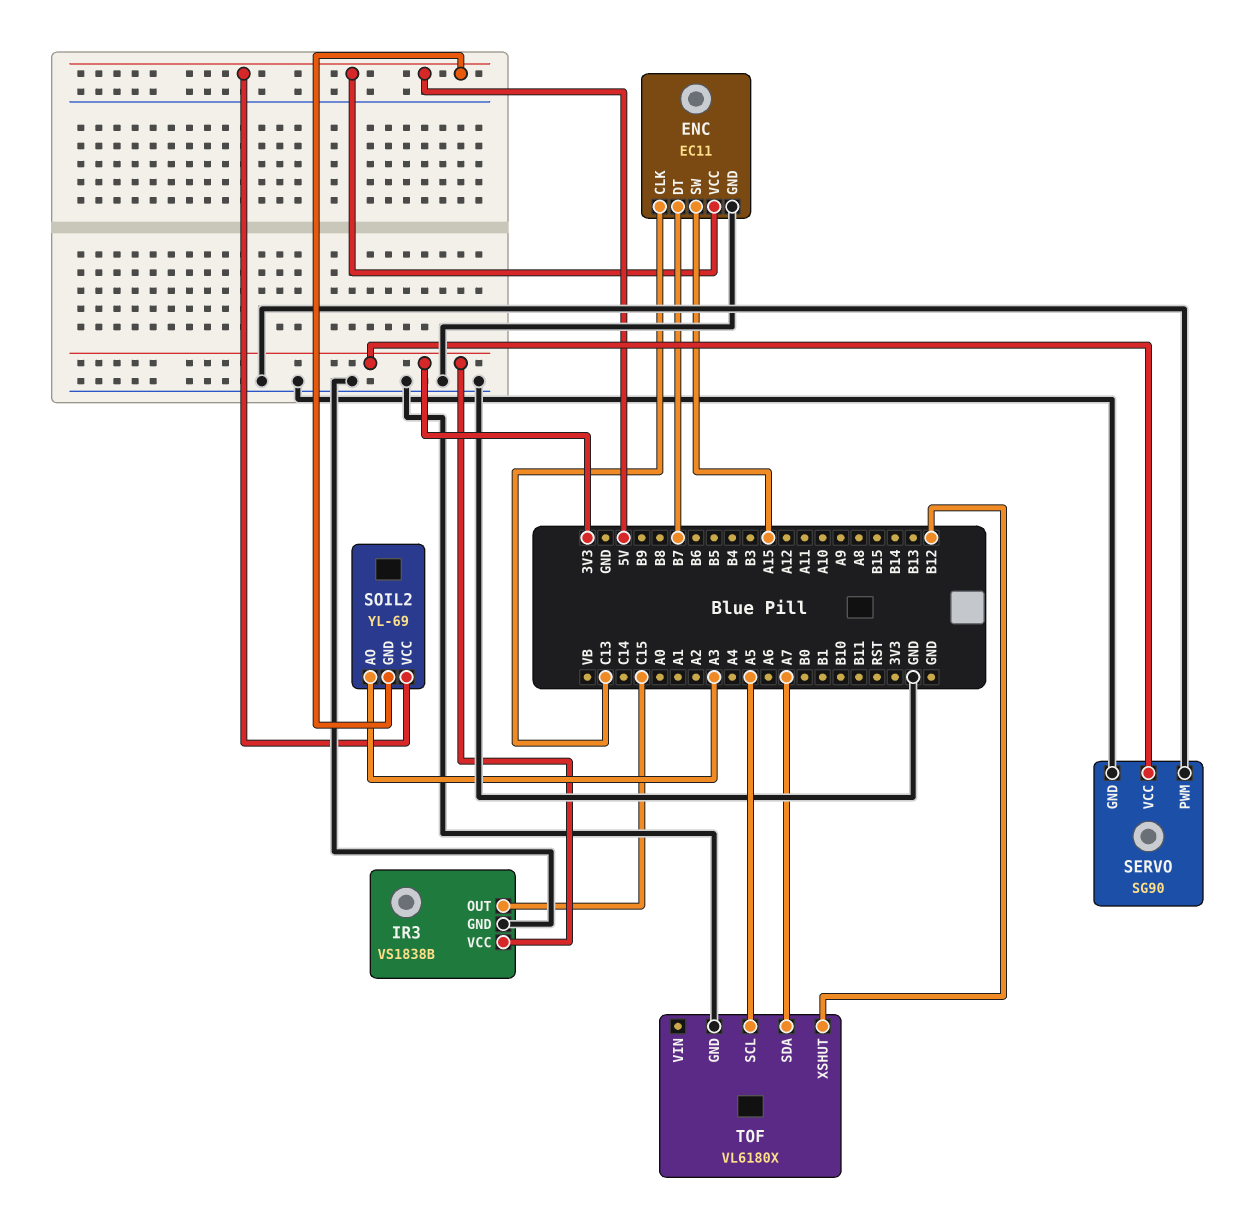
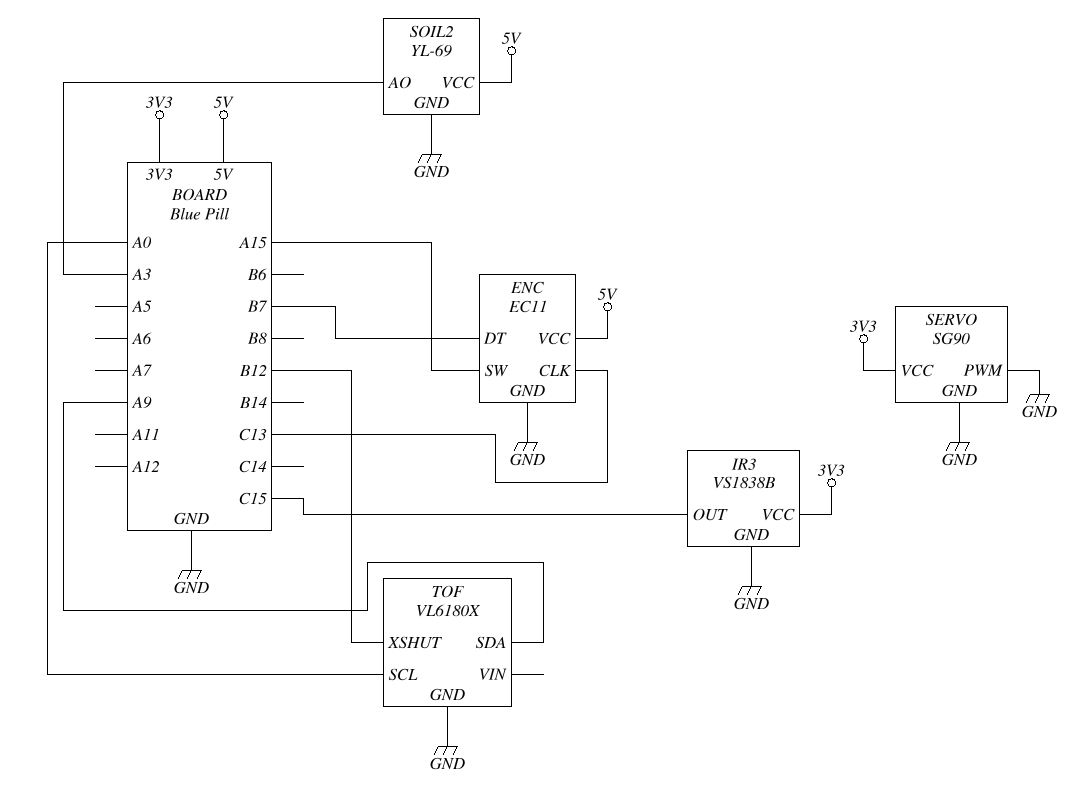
SOIL2 pin GND: 5V -> GND
TOF pin SCL: A5 -> A0
TOF pin SDA: A7 -> A9

